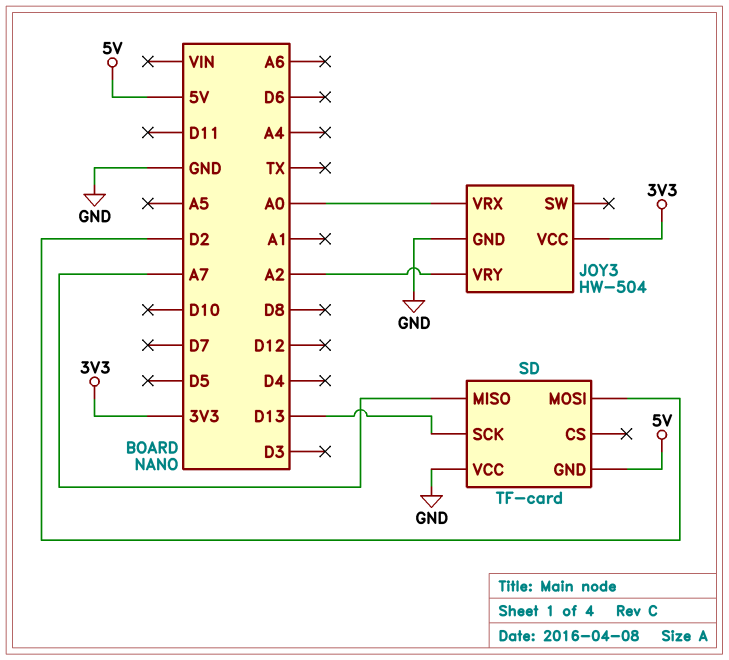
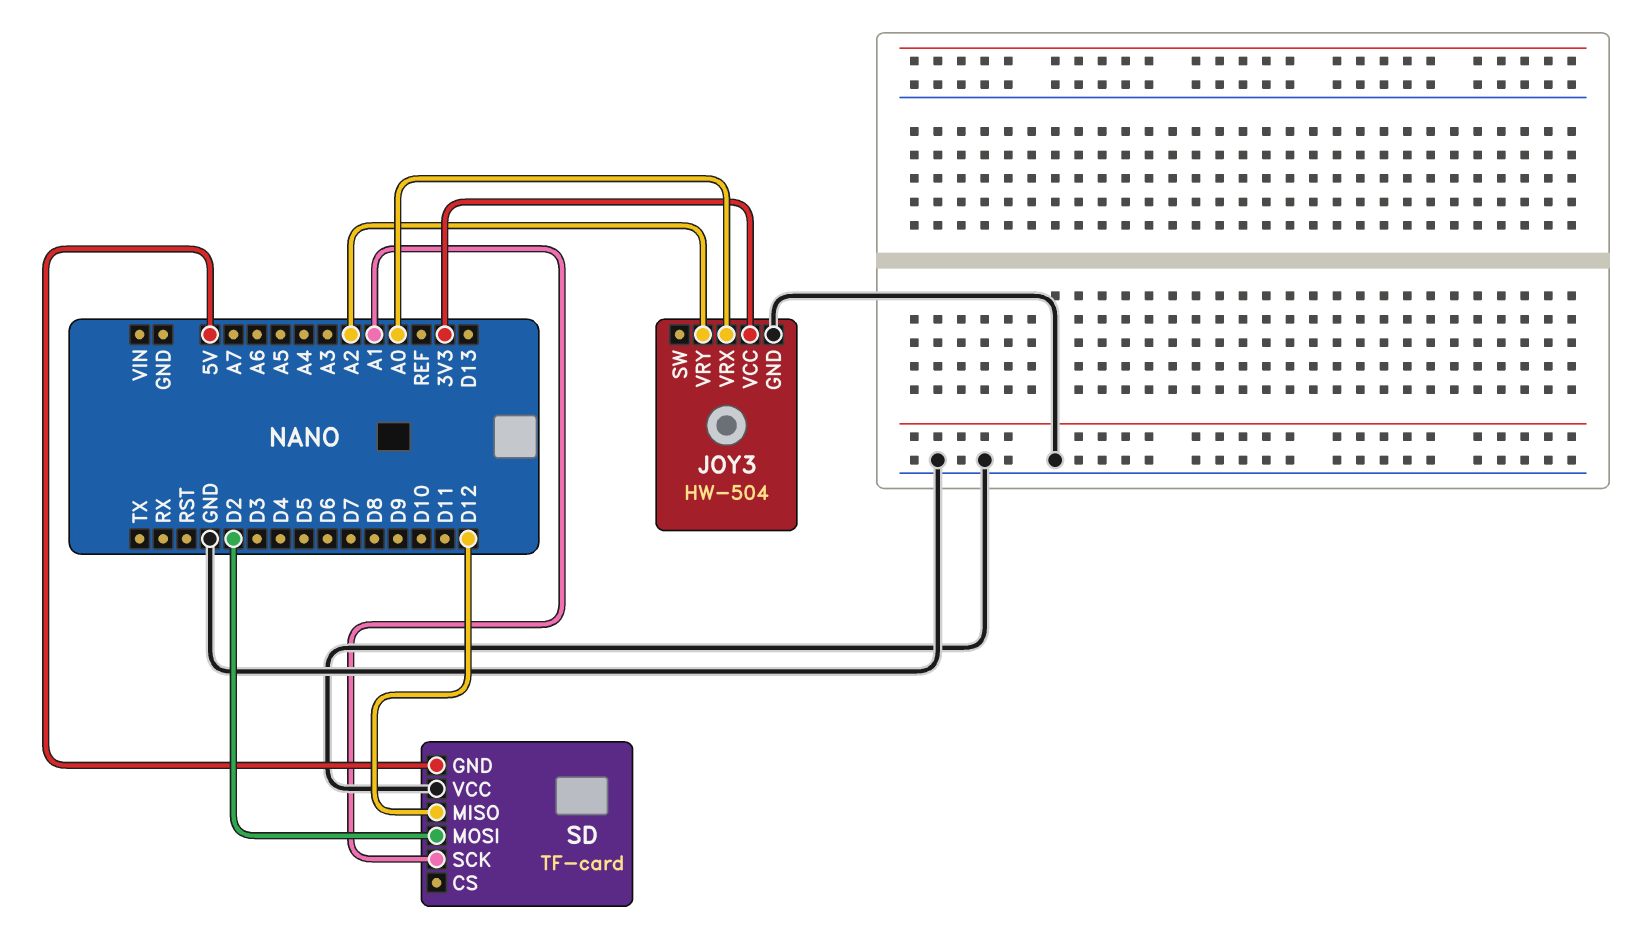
SD pin MISO: A7 -> D12
SD pin SCK: D13 -> A1

